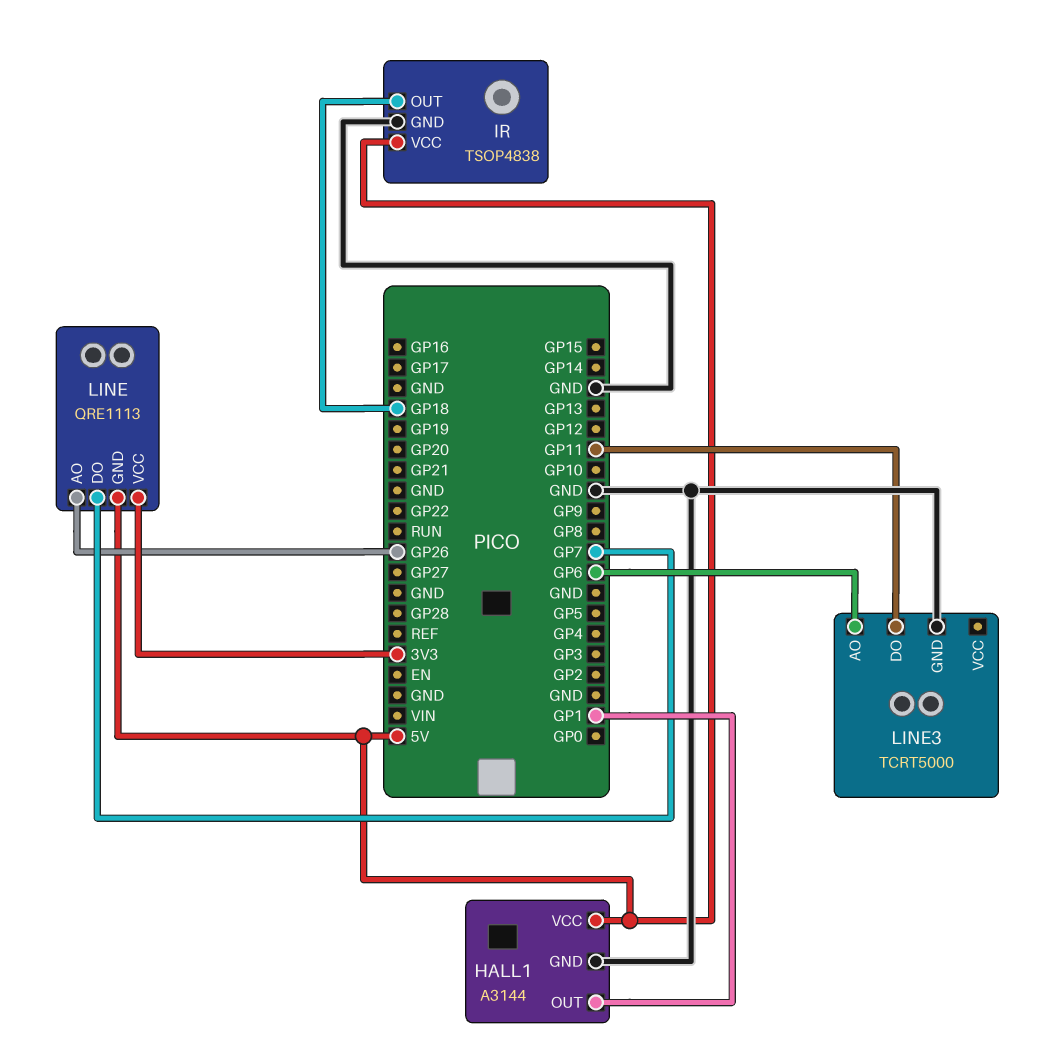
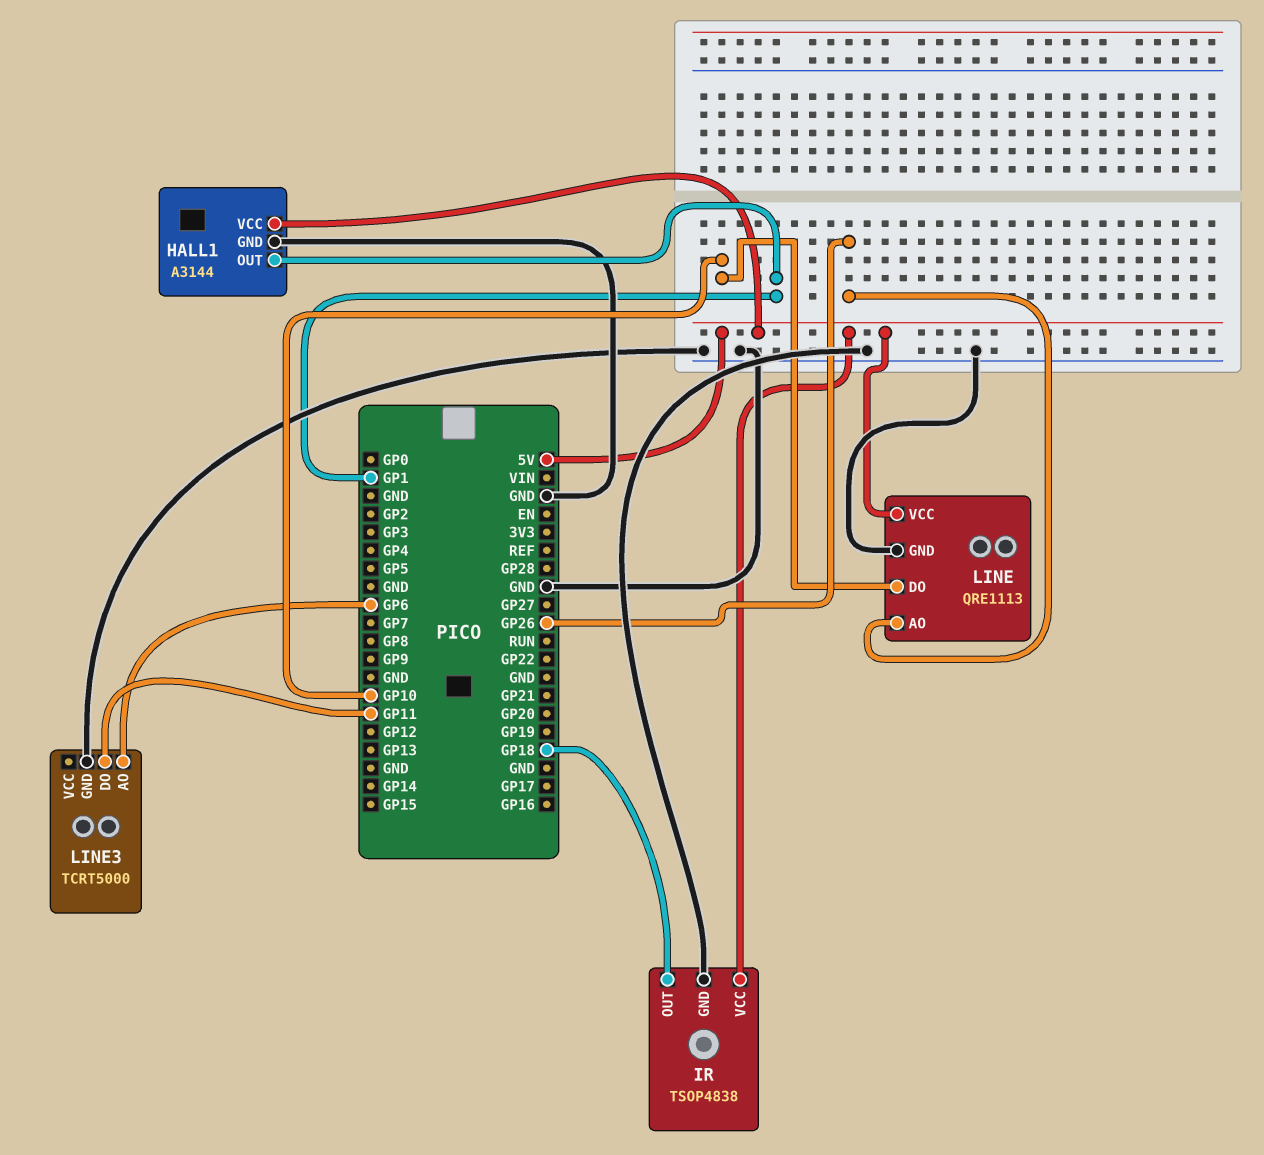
LINE pin DO: GP7 -> GP10
LINE pin GND: 5V -> GND
LINE pin VCC: 3V3 -> 5V

